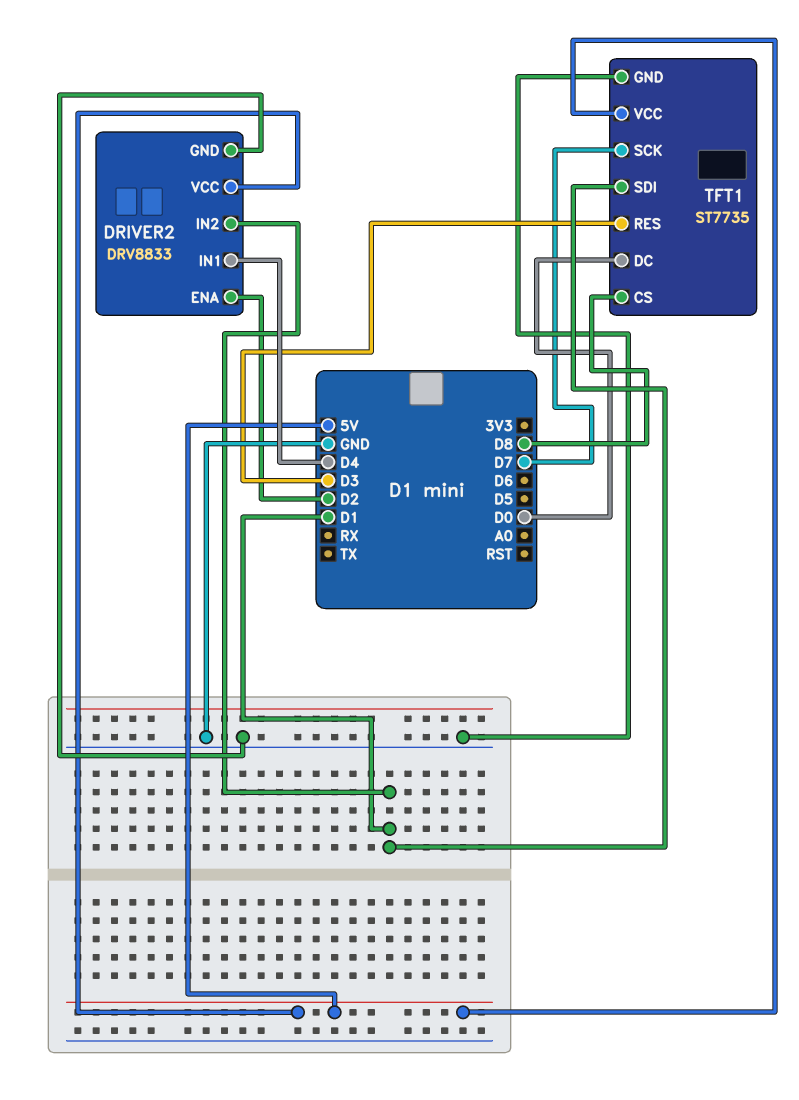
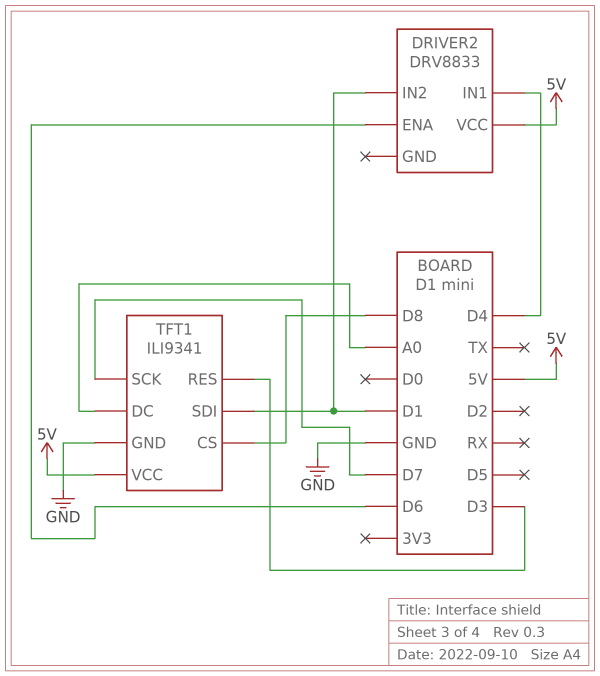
DRIVER2 pin ENA: D2 -> D6
DRIVER2 pin GND: GND -> none
TFT1: ST7735 -> ILI9341
TFT1 pin DC: D0 -> A0

